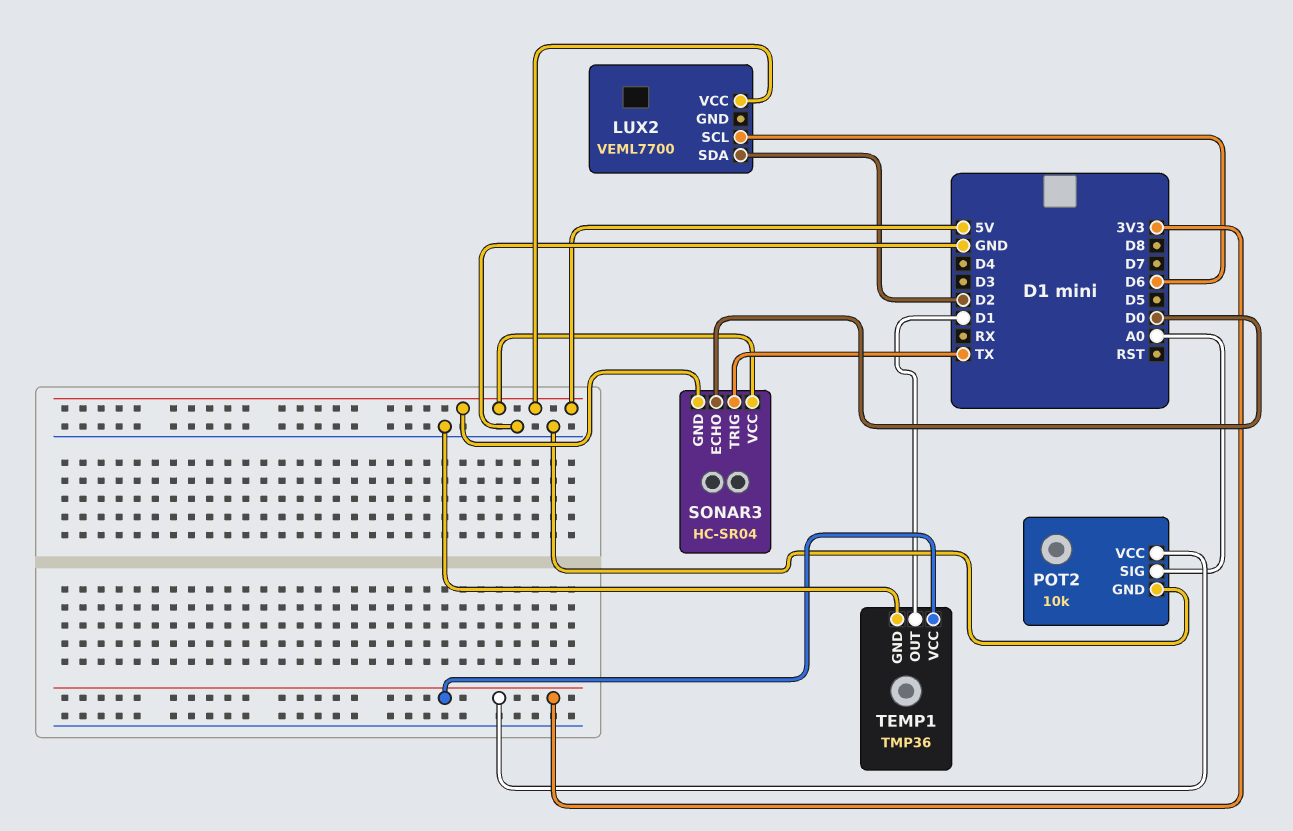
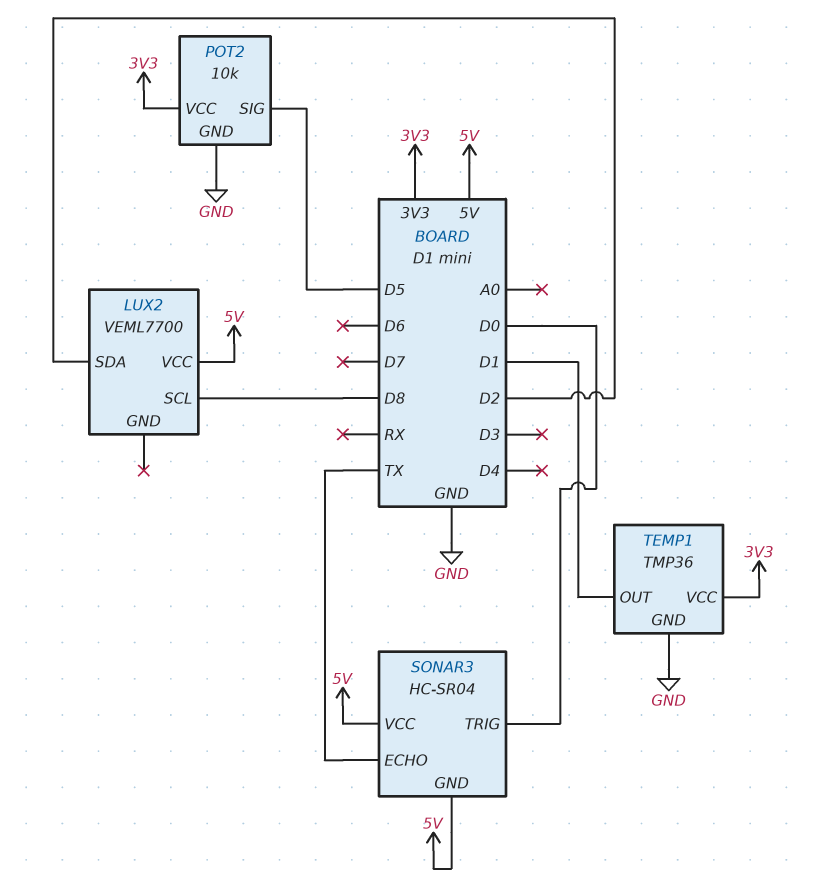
LUX2 pin SCL: D6 -> D8
POT2 pin SIG: A0 -> D5
SONAR3 pin ECHO: D0 -> TX
SONAR3 pin TRIG: TX -> D0

